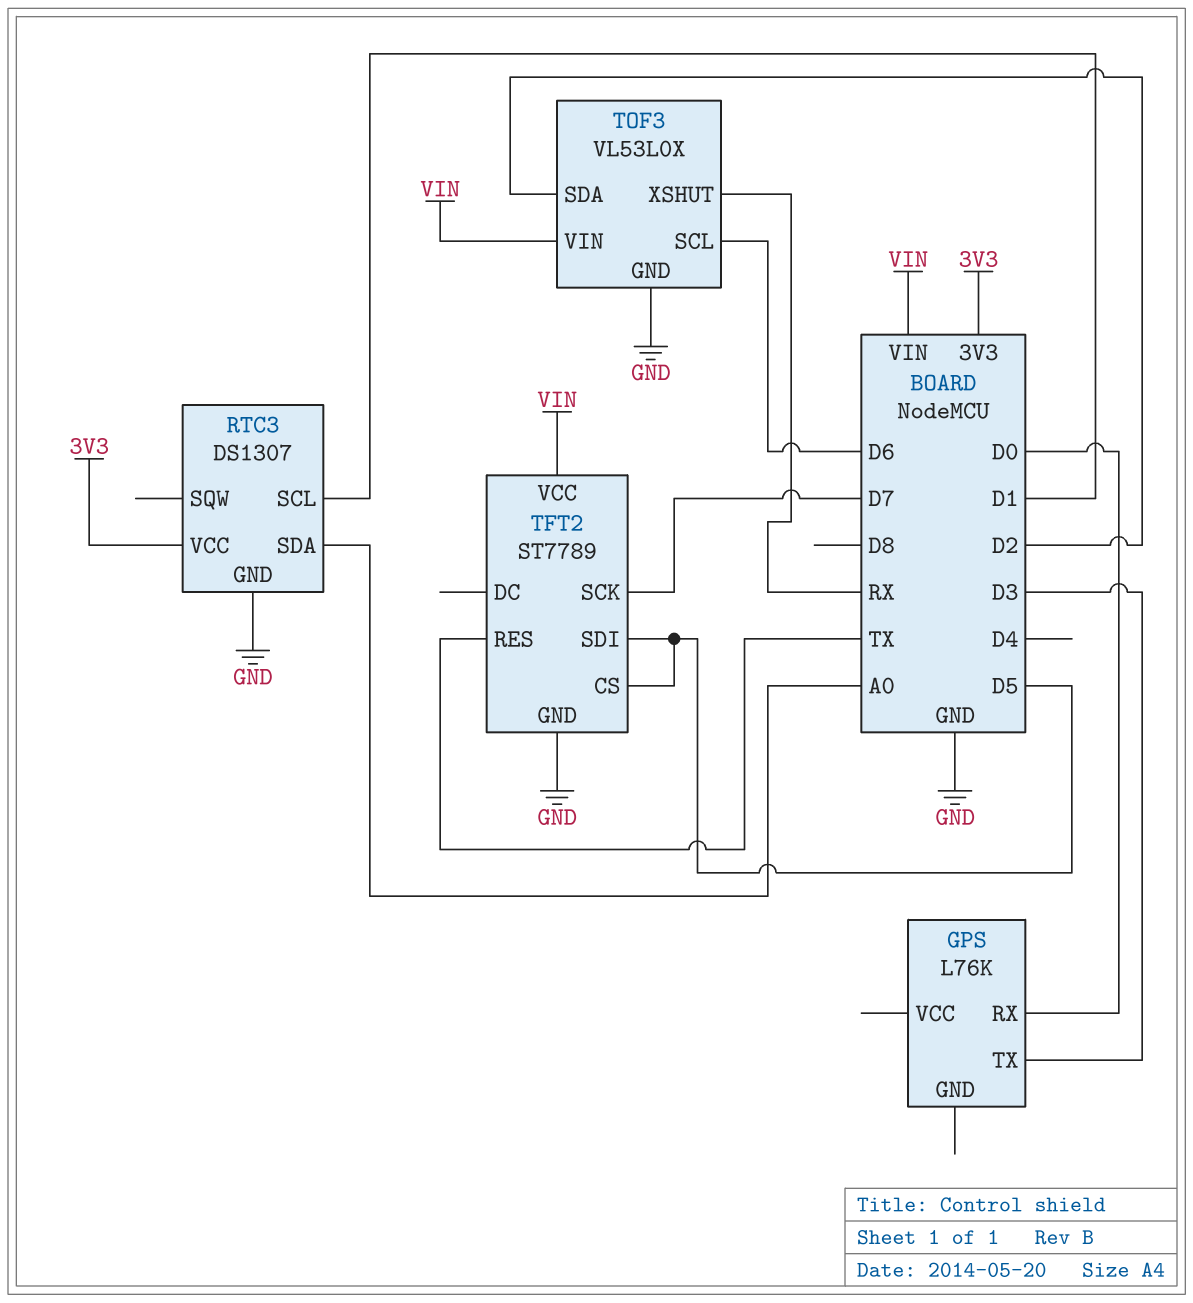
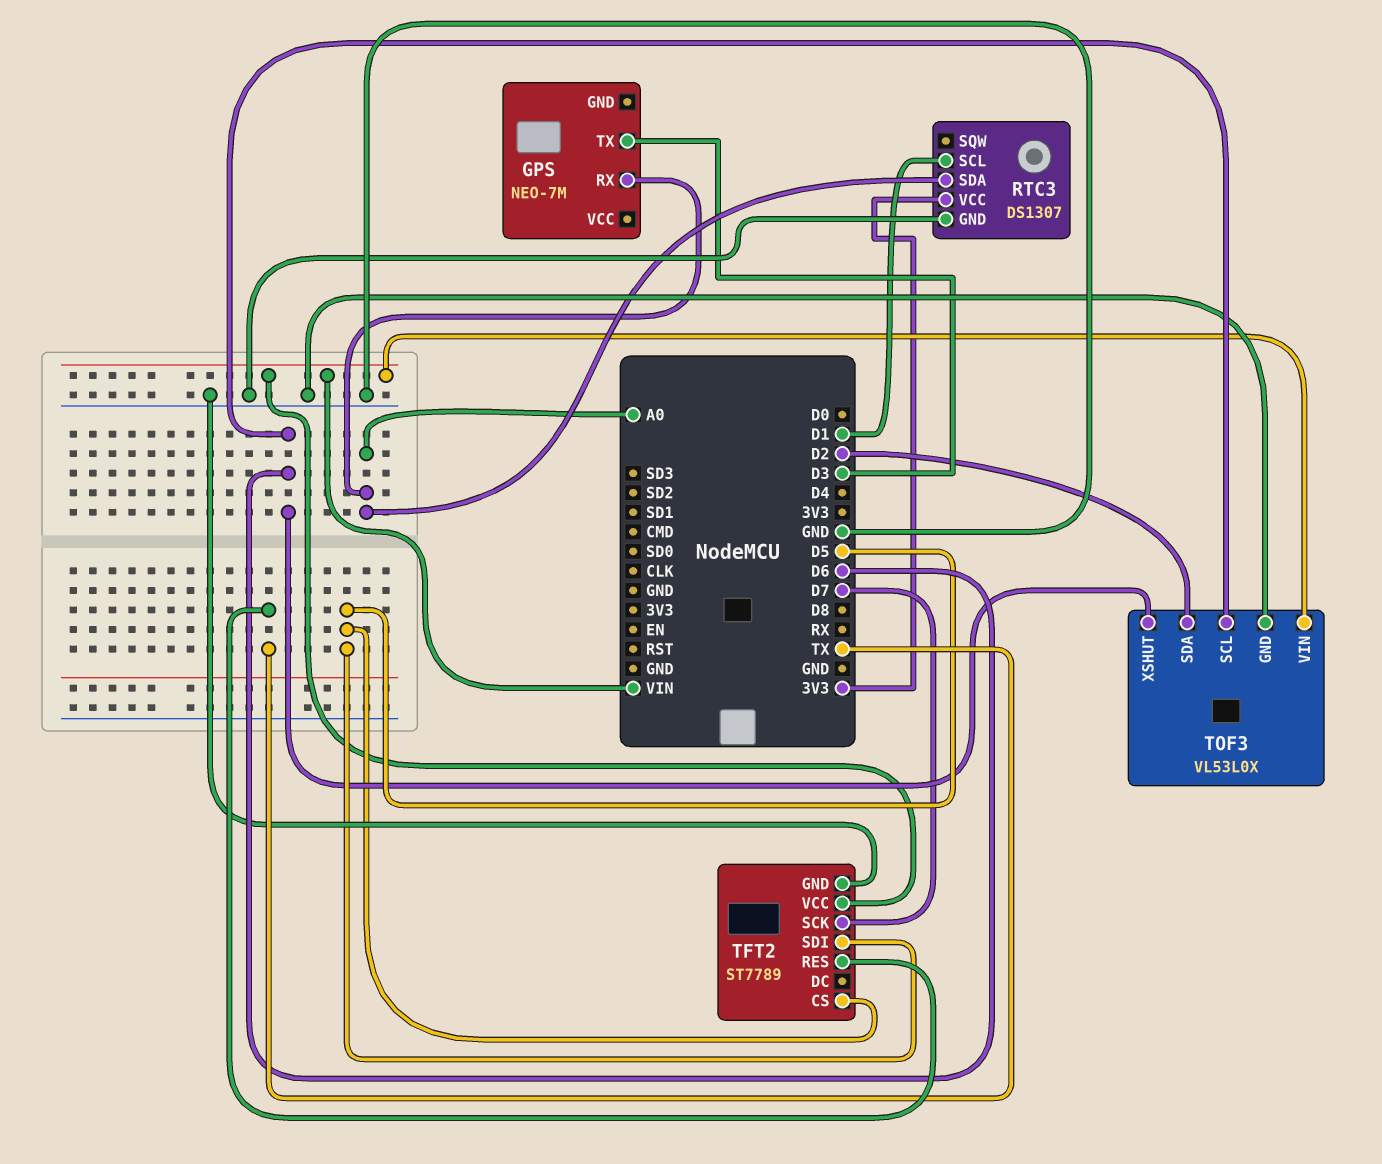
GPS: L76K -> NEO-7M
GPS pin RX: D0 -> A0
TOF3 pin XSHUT: RX -> D6

